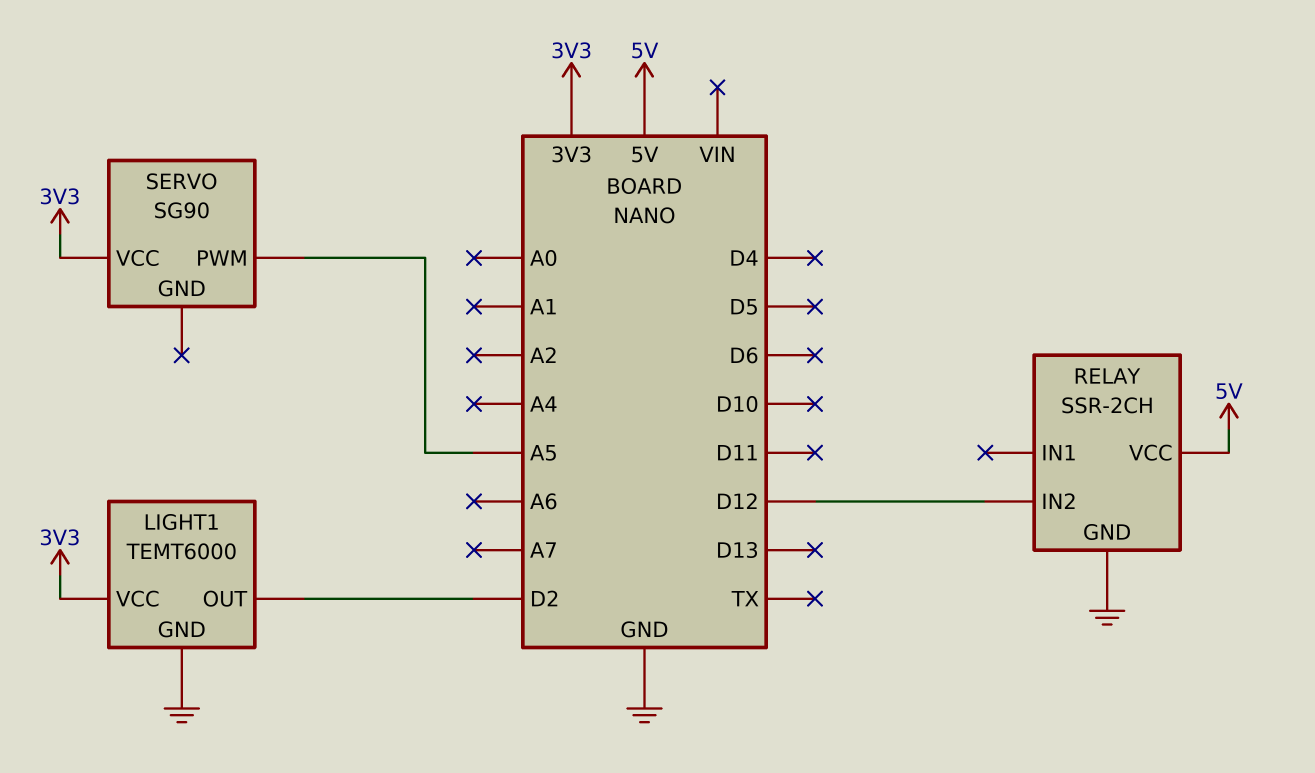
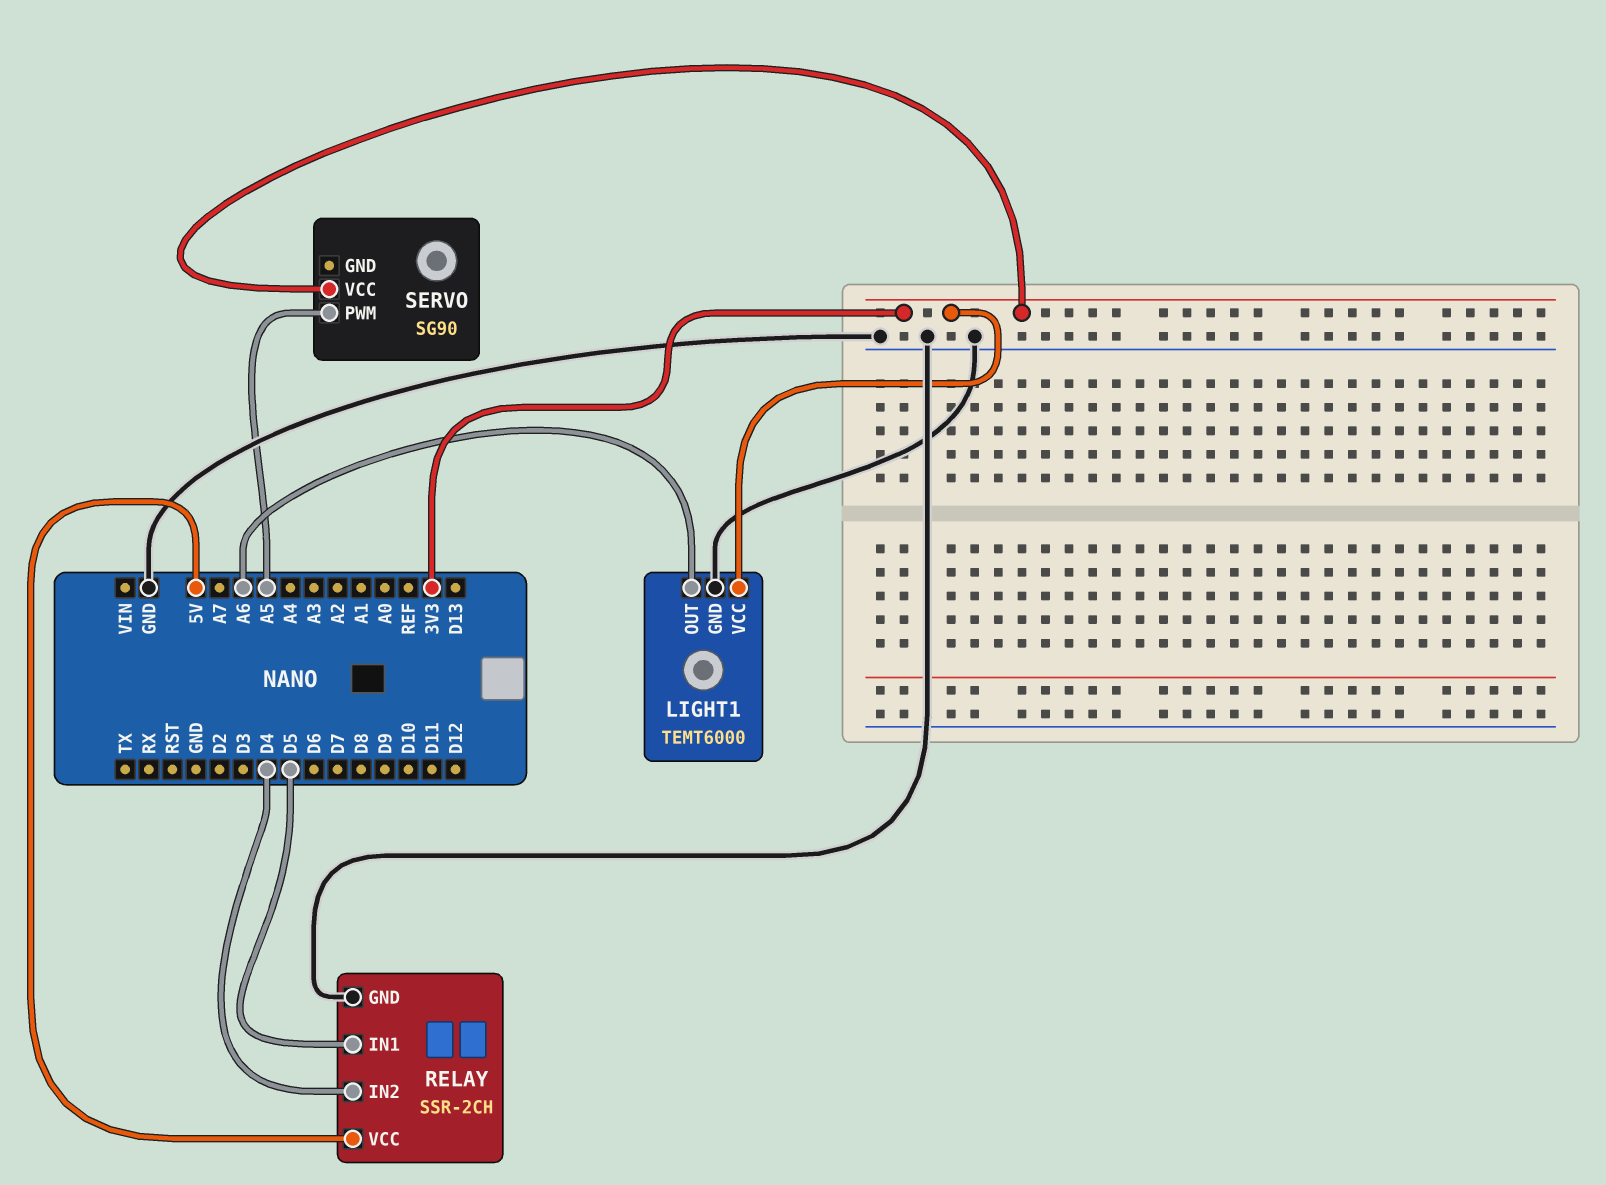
LIGHT1 pin OUT: D2 -> A6
RELAY pin IN1: none -> D5
RELAY pin IN2: D12 -> D4

